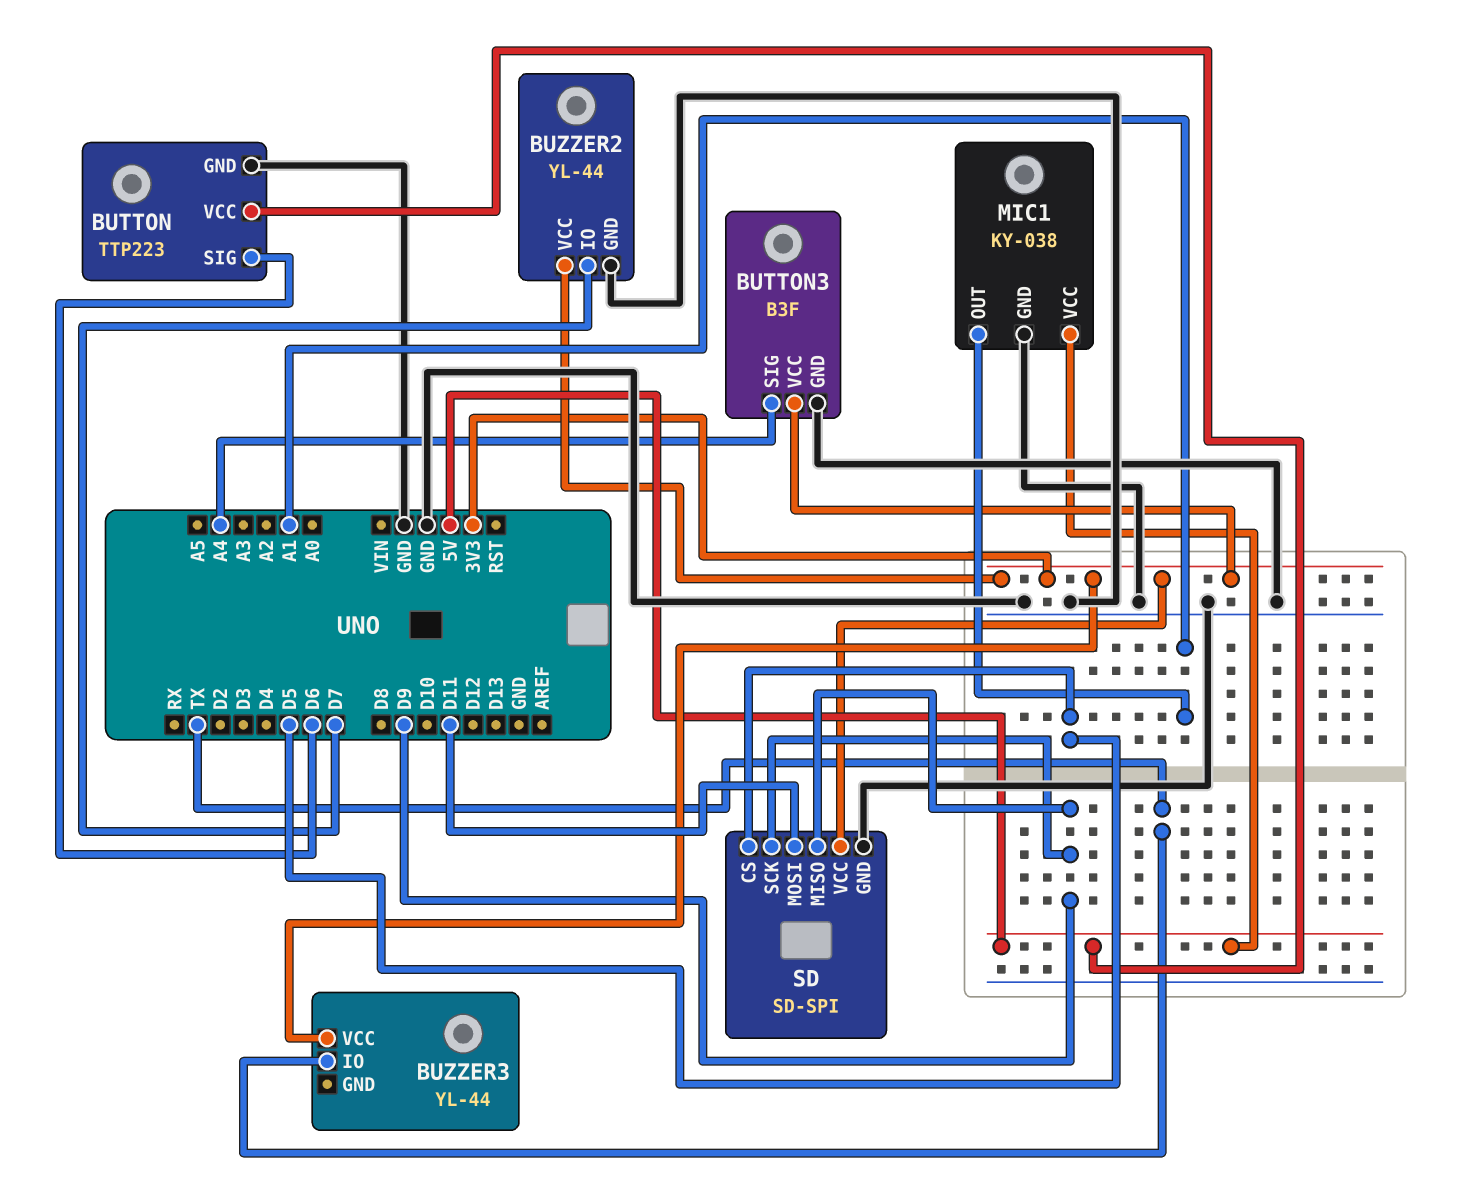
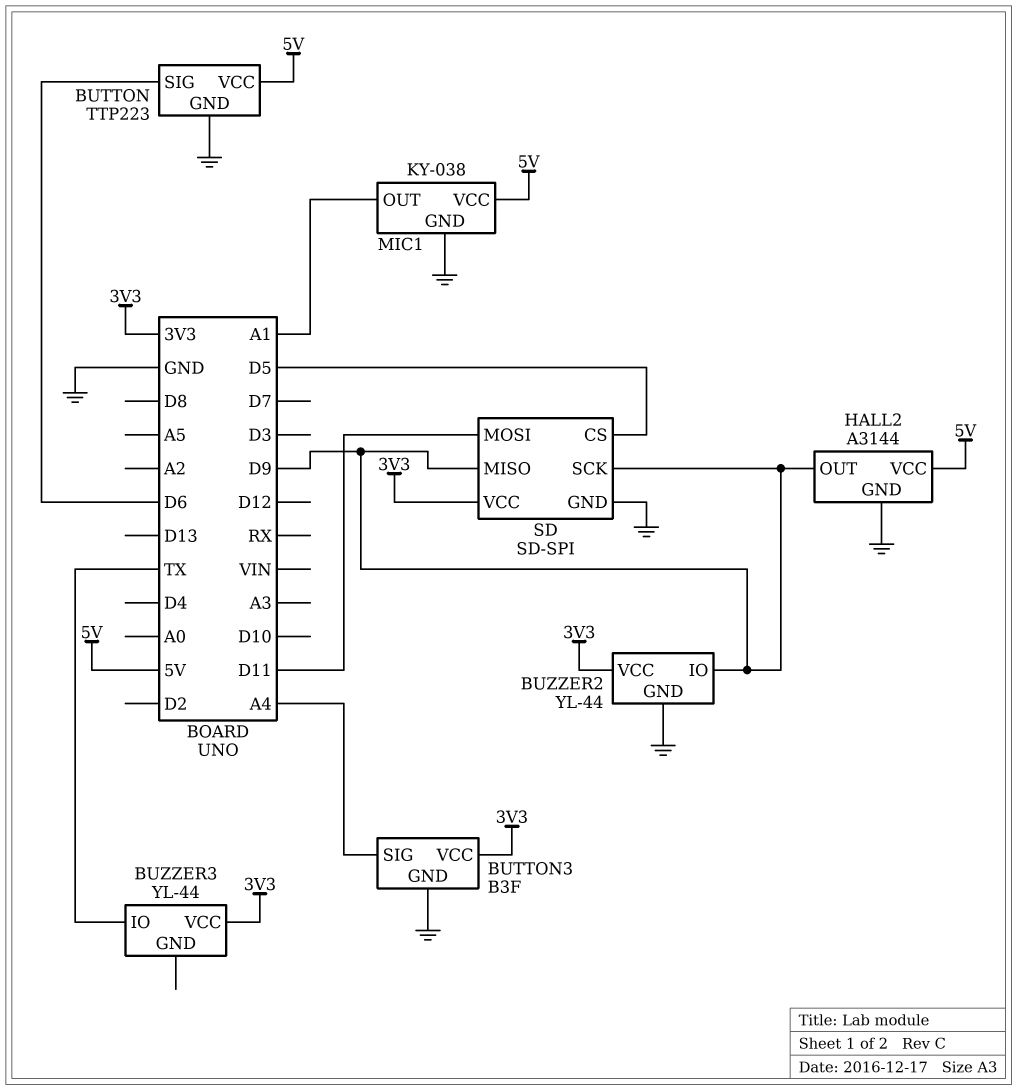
BUZZER2 pin IO: D7 -> D9
HALL2: none -> A3144
HALL2 pin GND: none -> GND
HALL2 pin OUT: none -> D9
HALL2 pin VCC: none -> 5V

